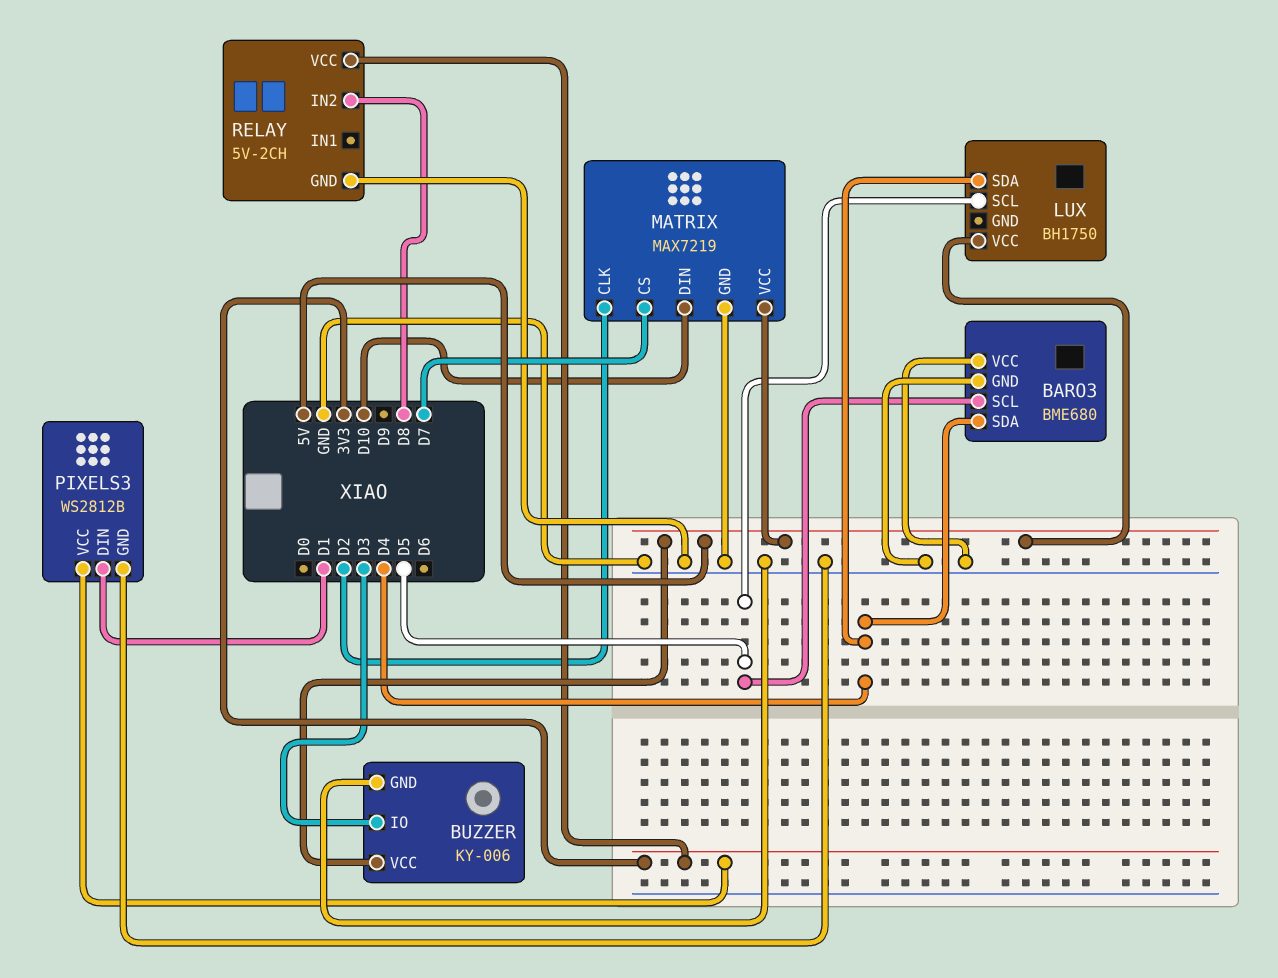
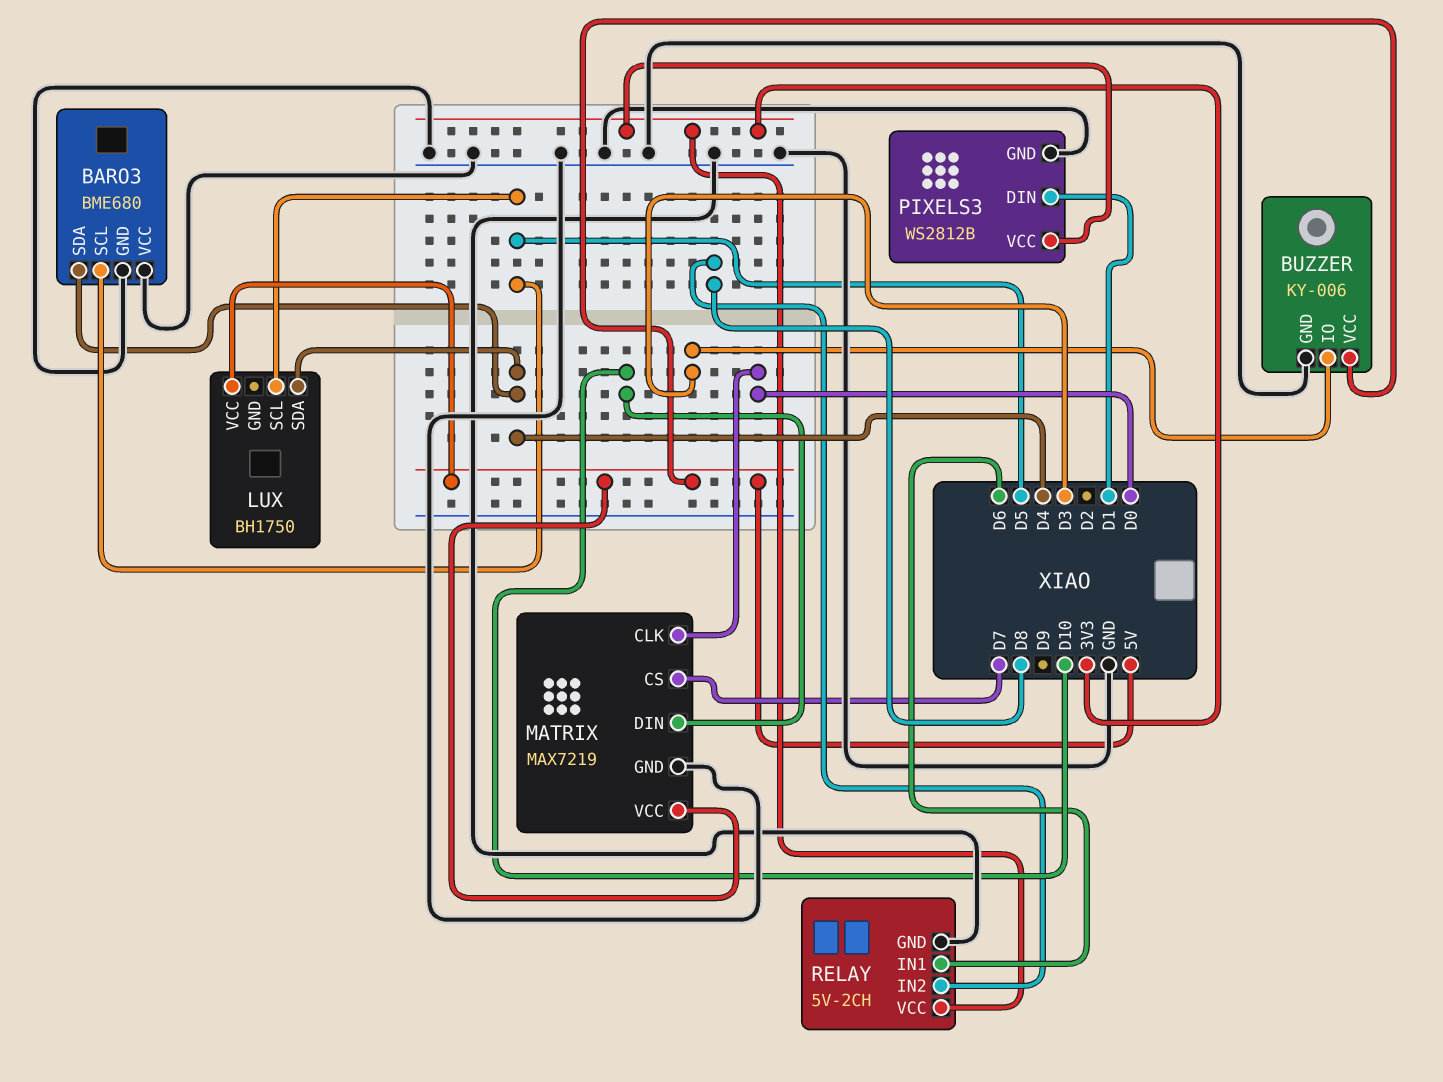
MATRIX pin CLK: D2 -> D0
RELAY pin IN1: none -> D6

